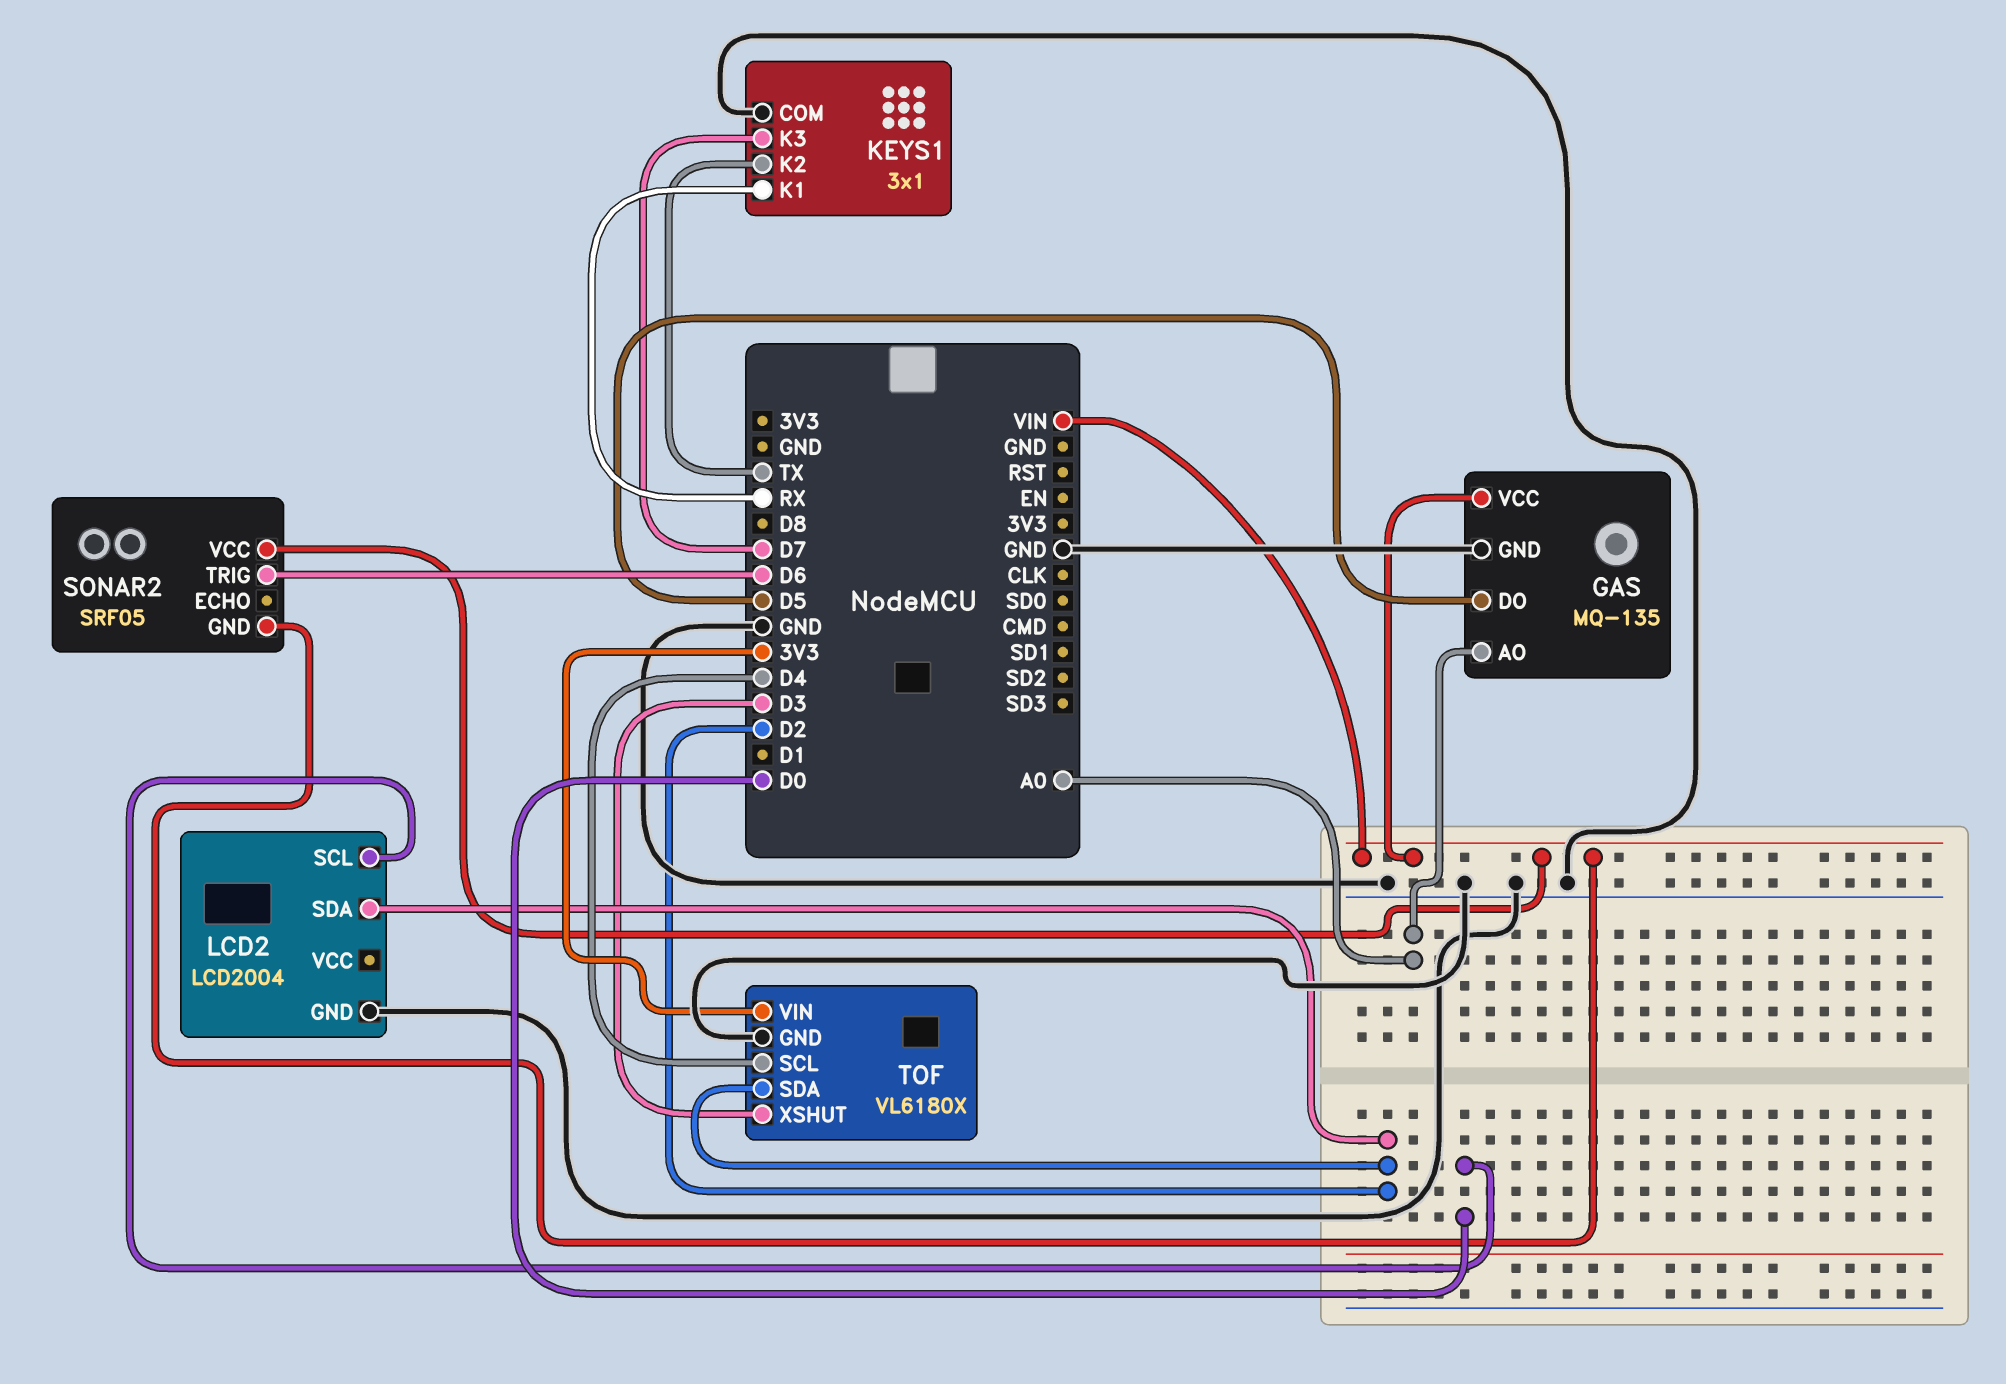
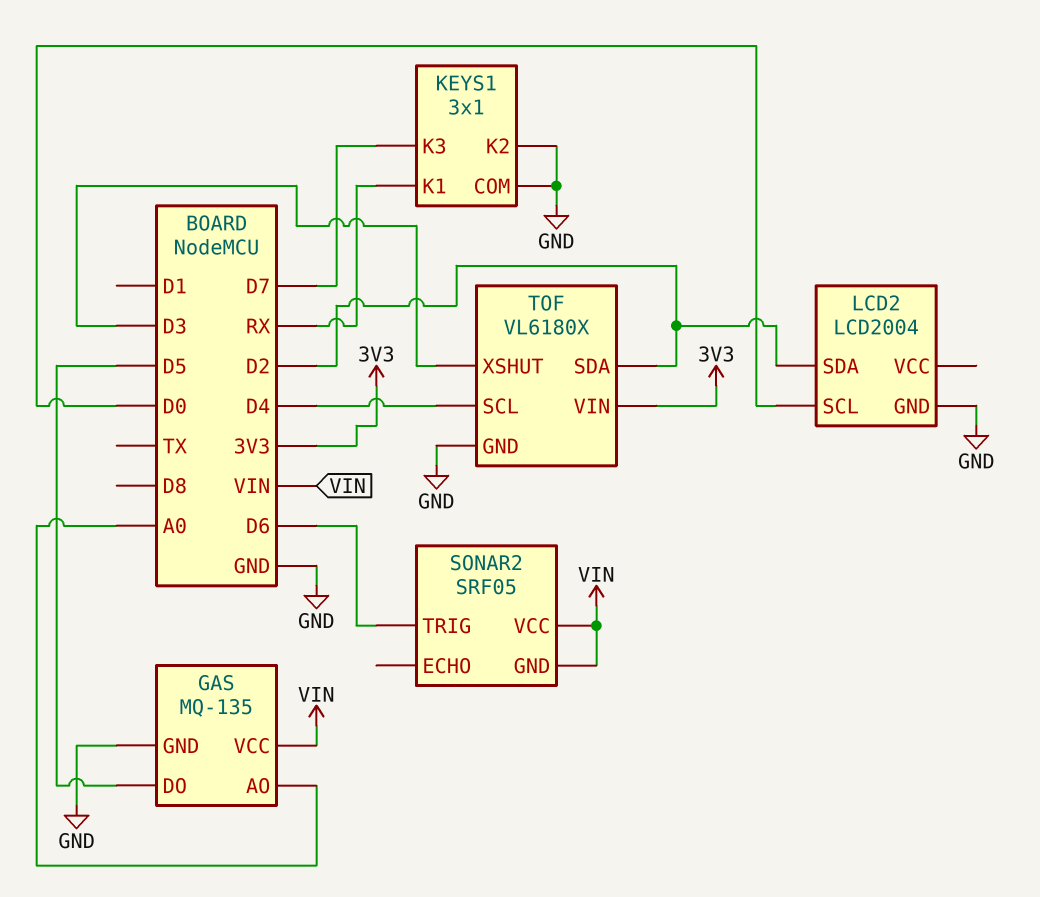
KEYS1 pin K2: TX -> GND

